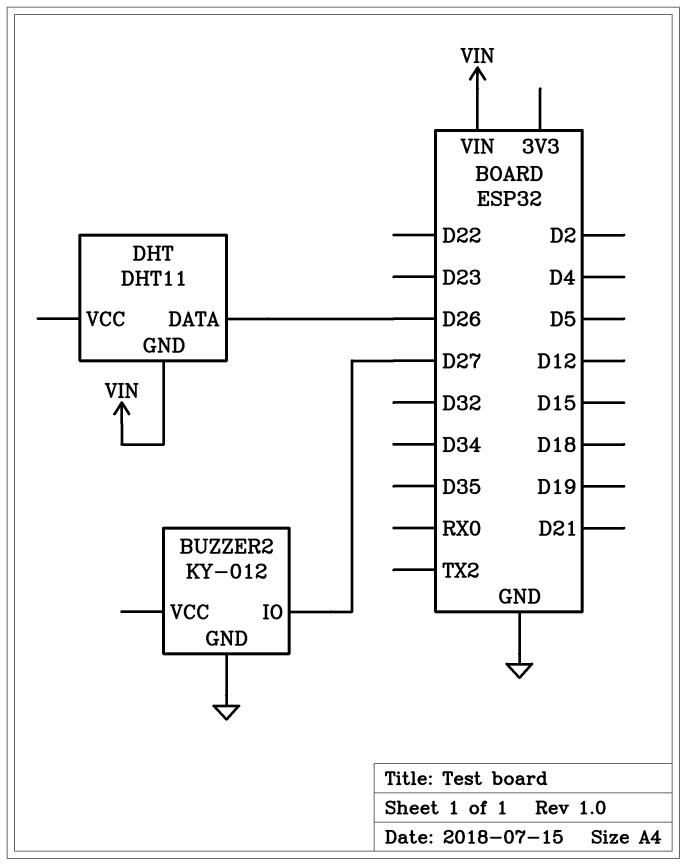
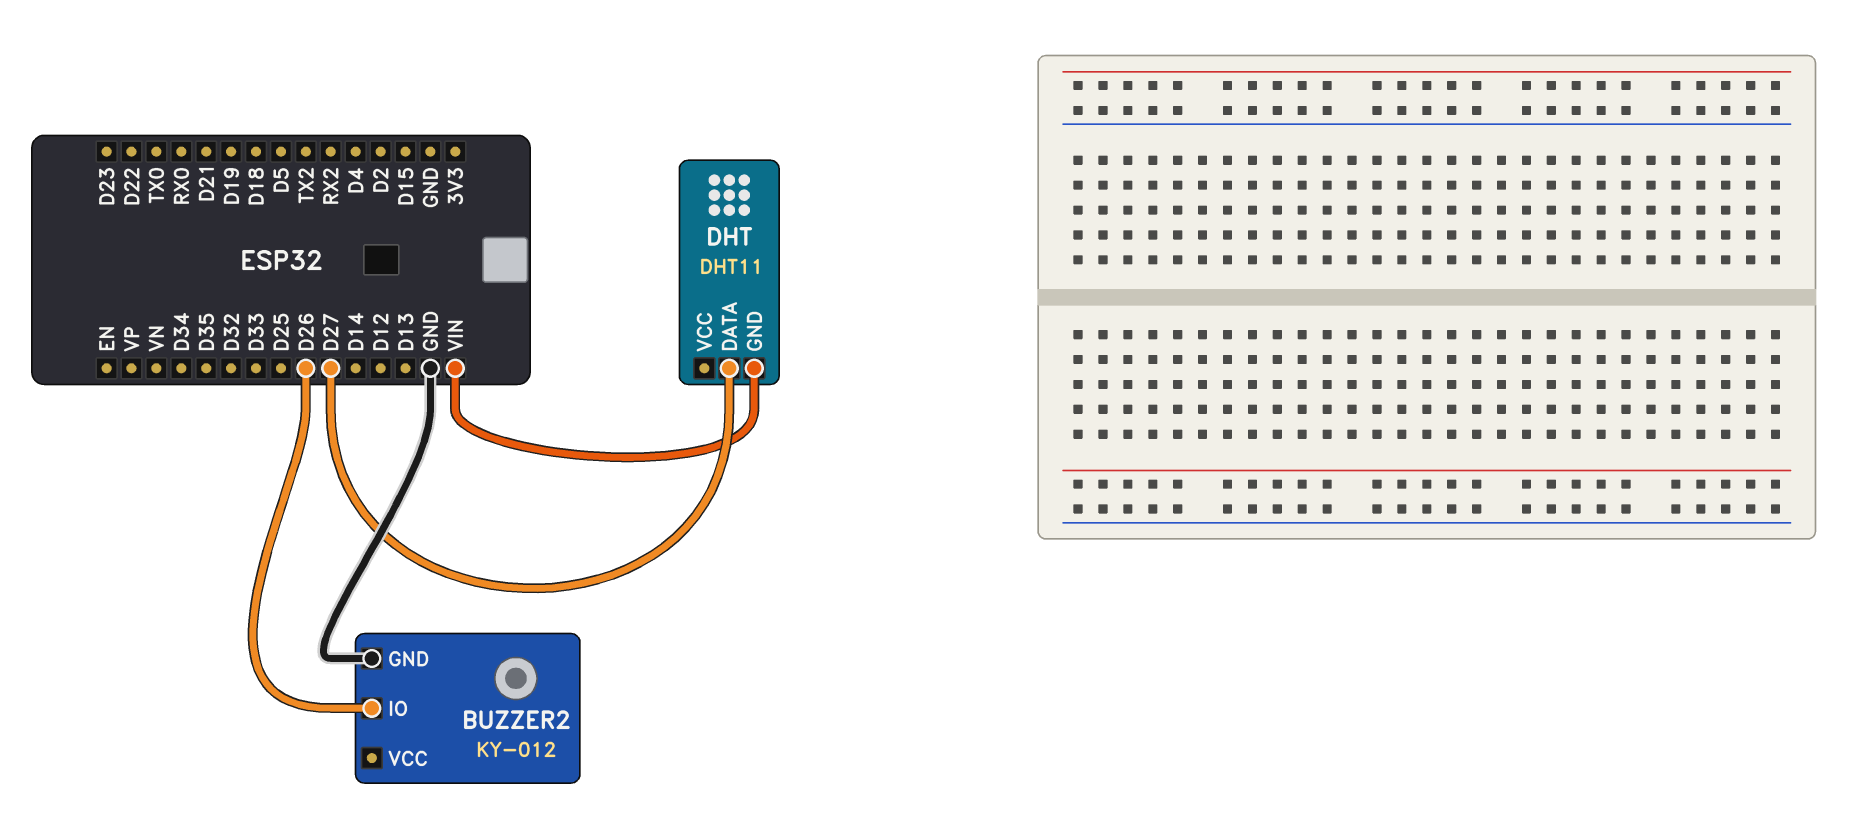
BUZZER2 pin IO: D27 -> D26
DHT pin DATA: D26 -> D27

